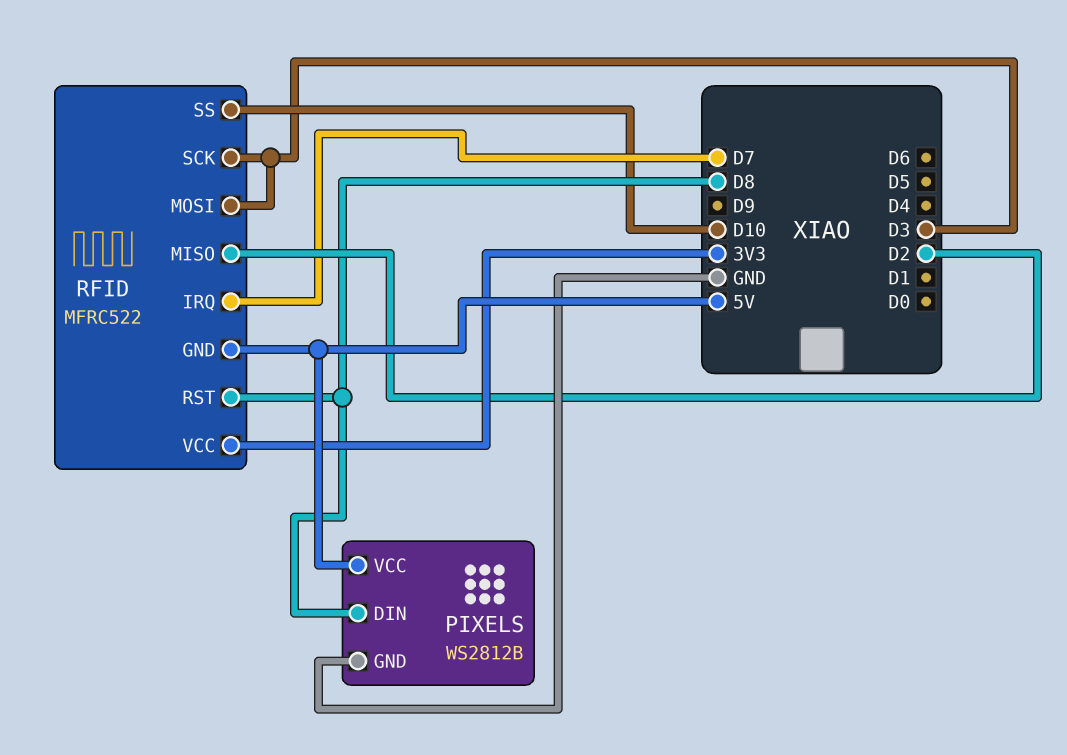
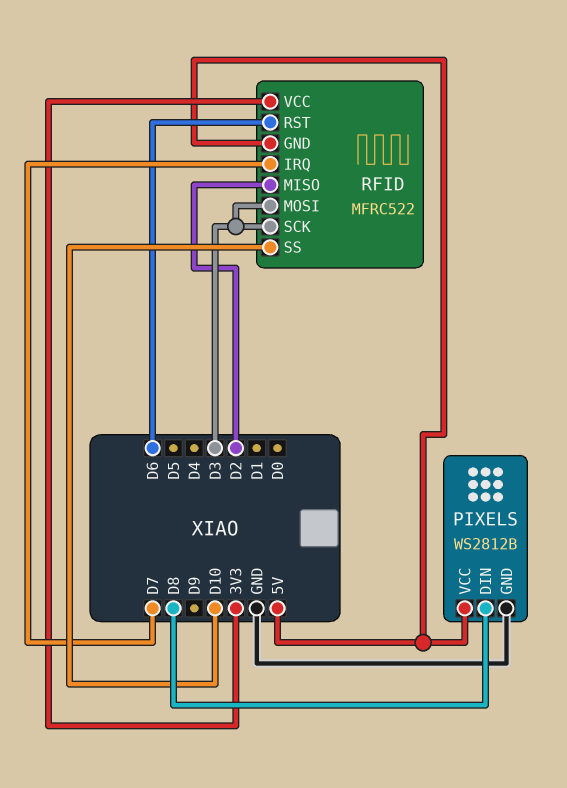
RFID pin RST: D8 -> D6

